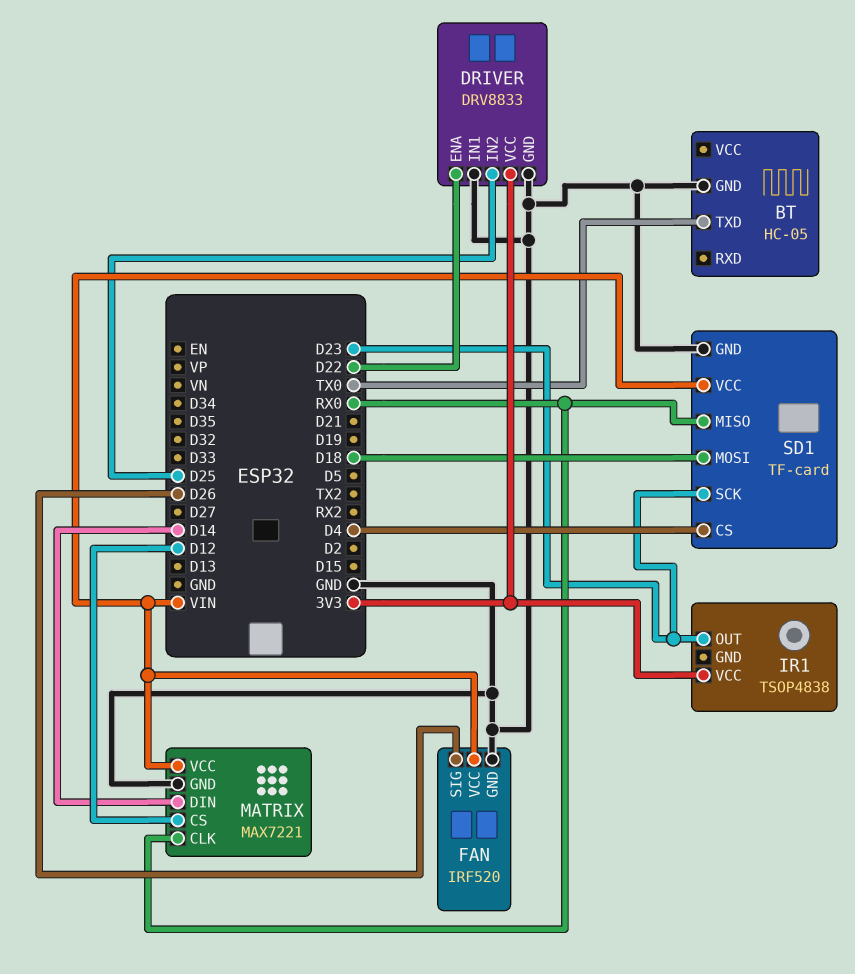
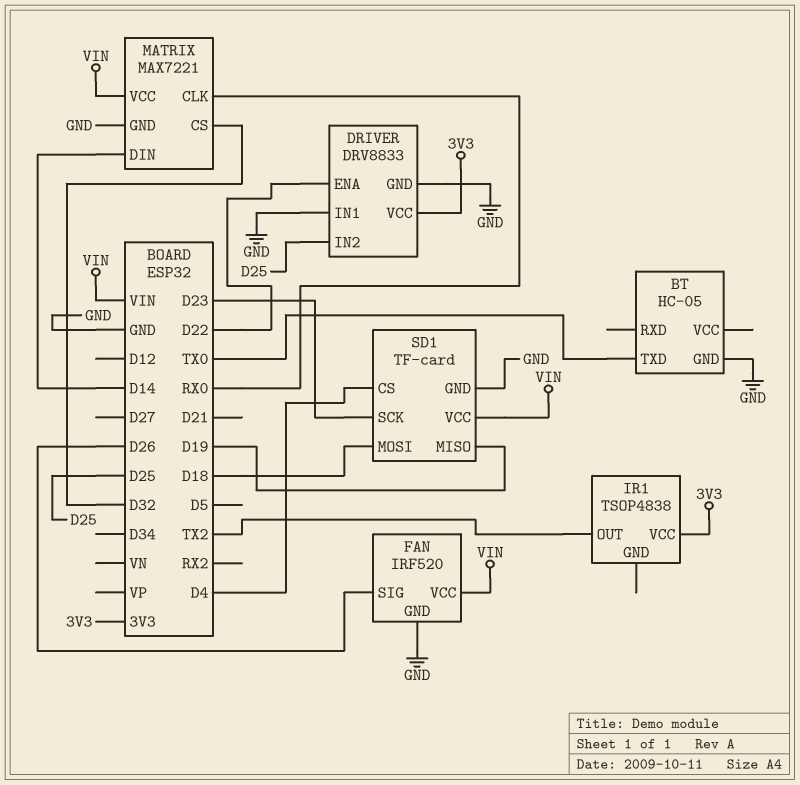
IR1 pin OUT: D23 -> TX2
MATRIX pin CS: D12 -> D32
SD1 pin MISO: RX0 -> D19

